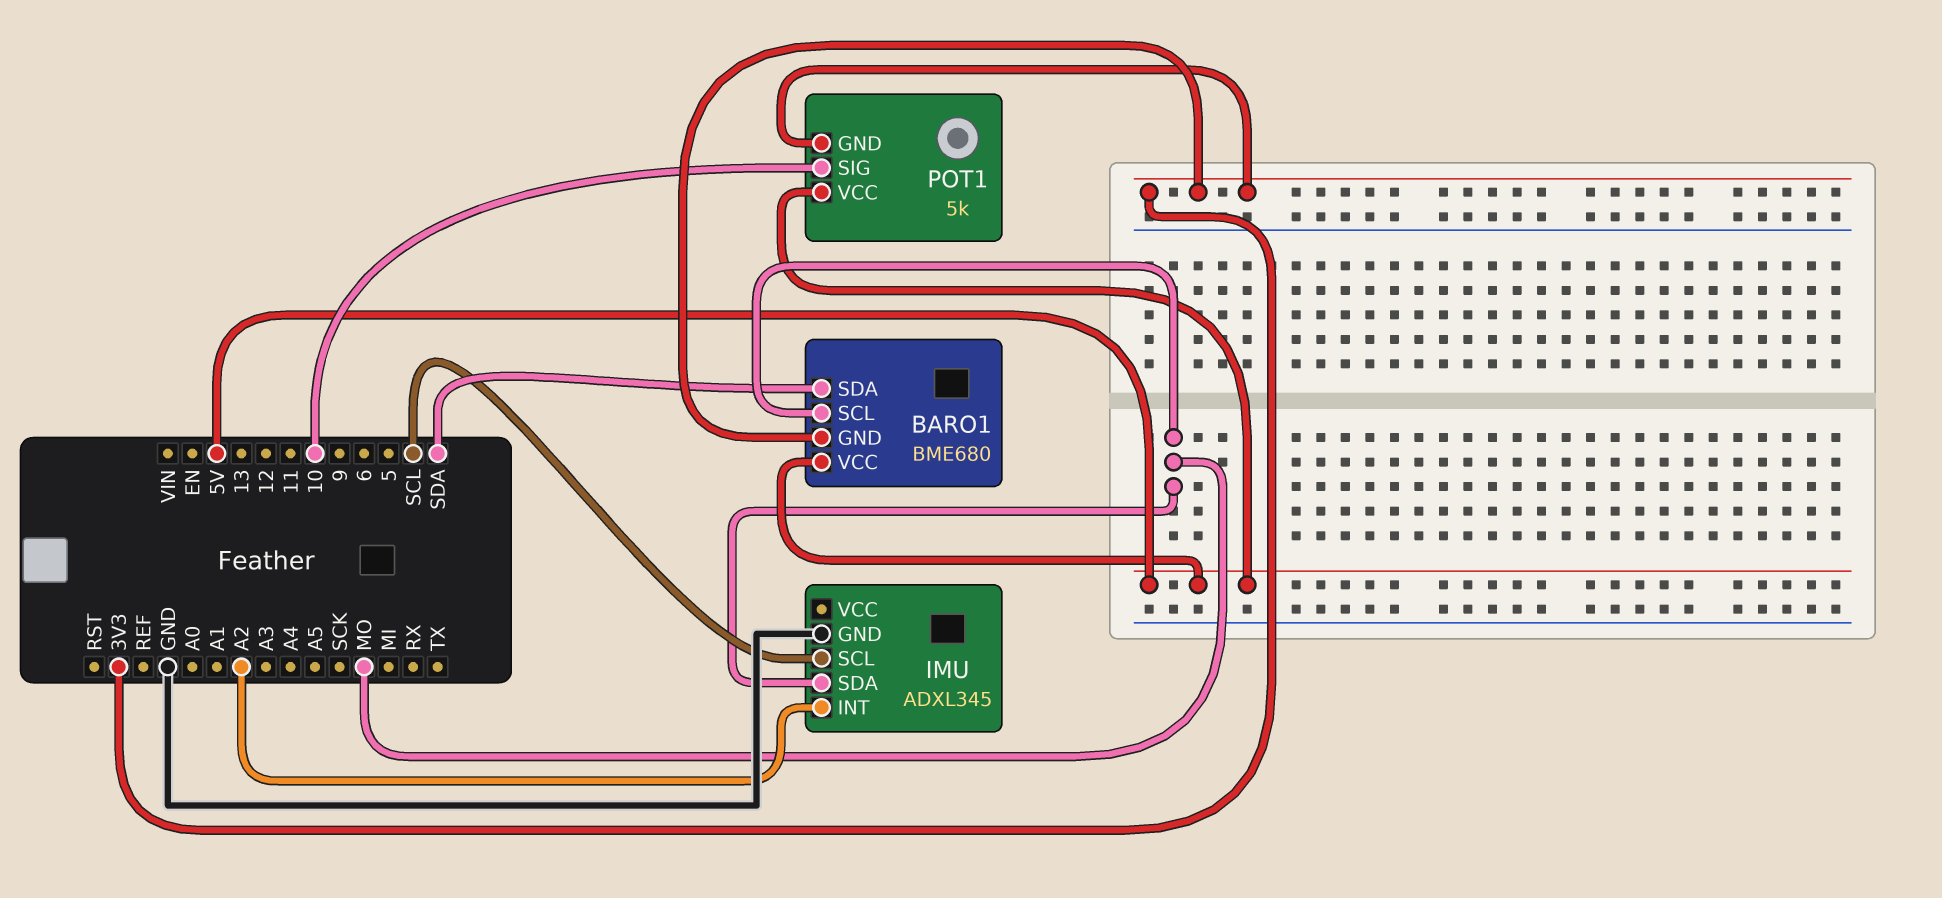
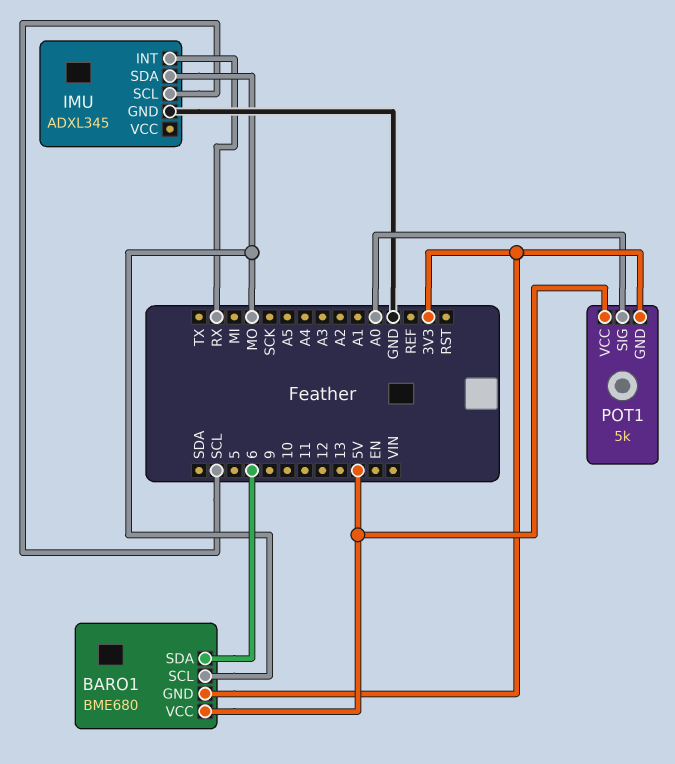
BARO1 pin SDA: SDA -> 6
IMU pin INT: A2 -> RX
POT1 pin SIG: 10 -> A0

